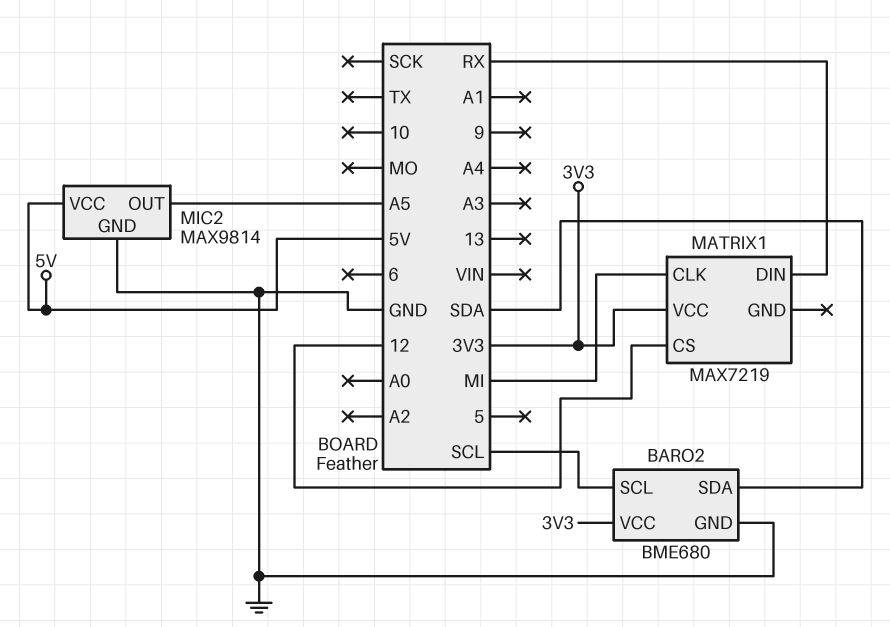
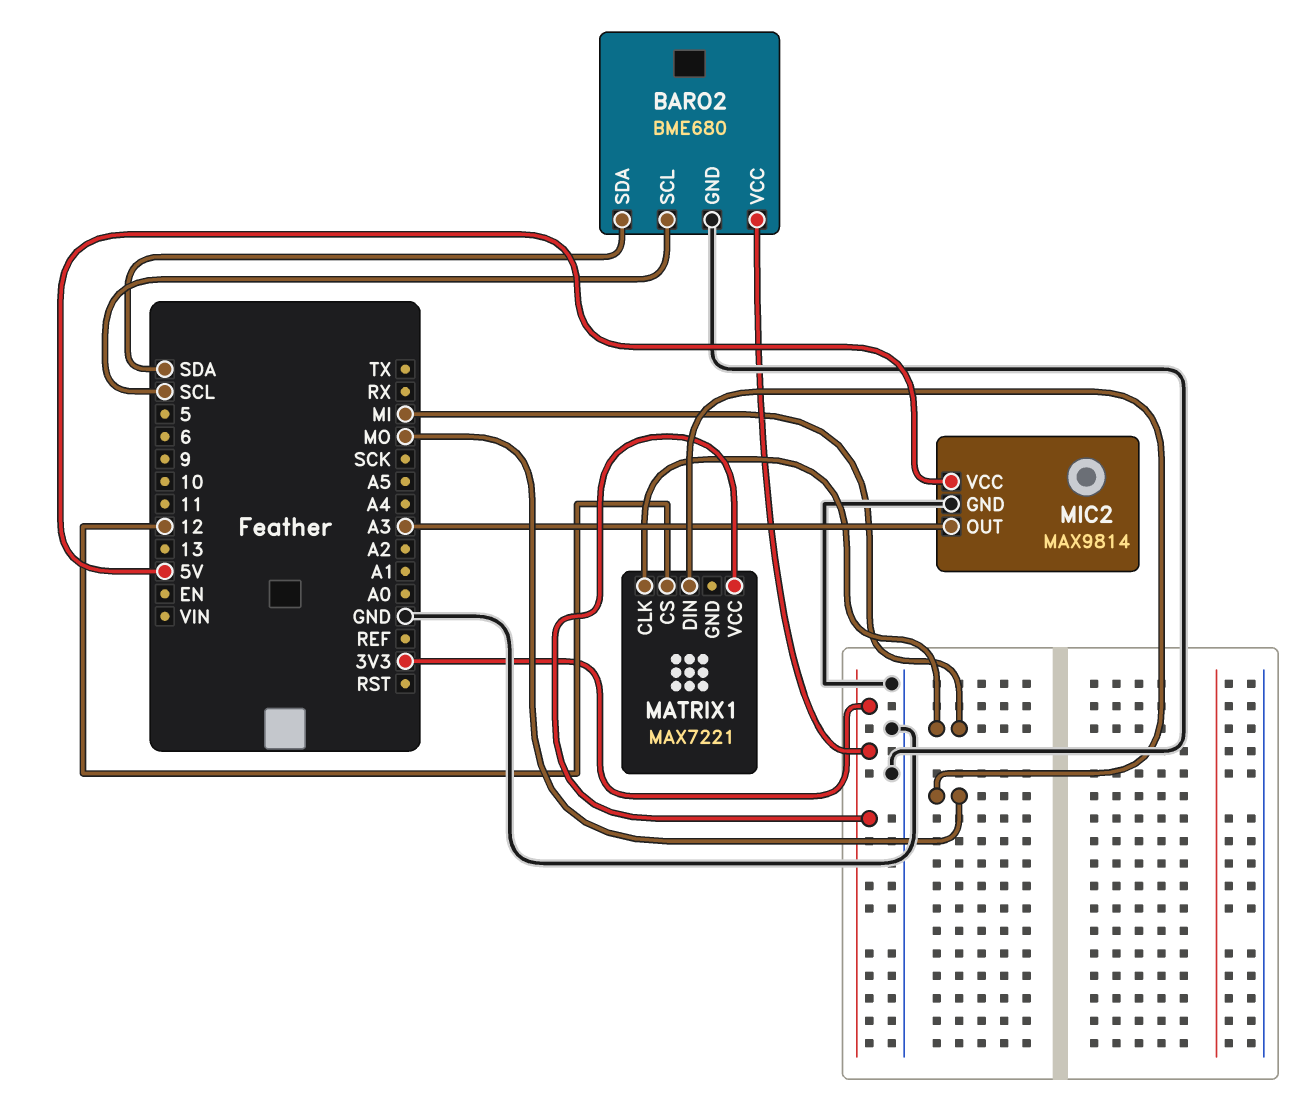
MATRIX1: MAX7219 -> MAX7221
MATRIX1 pin DIN: RX -> MO
MIC2 pin OUT: A5 -> A3

